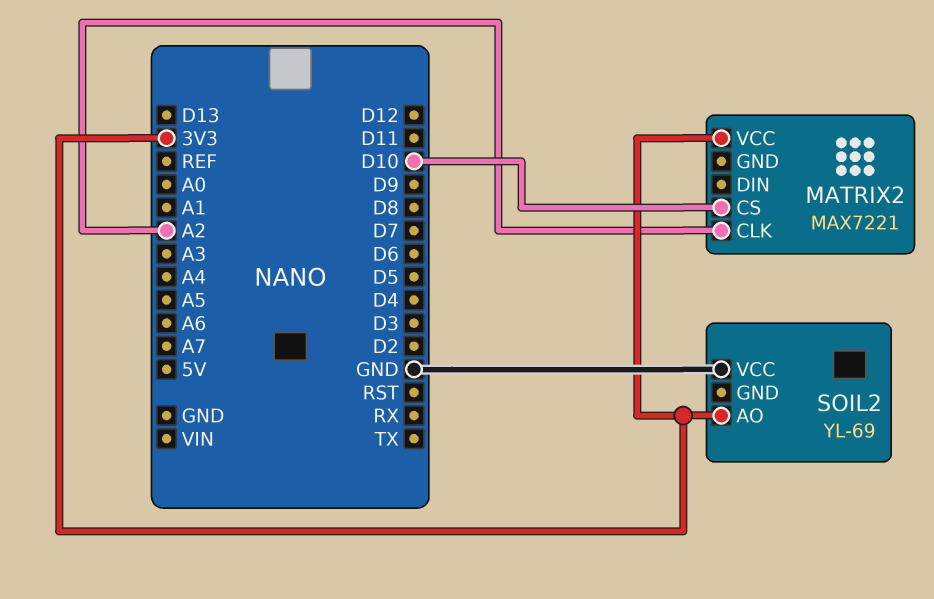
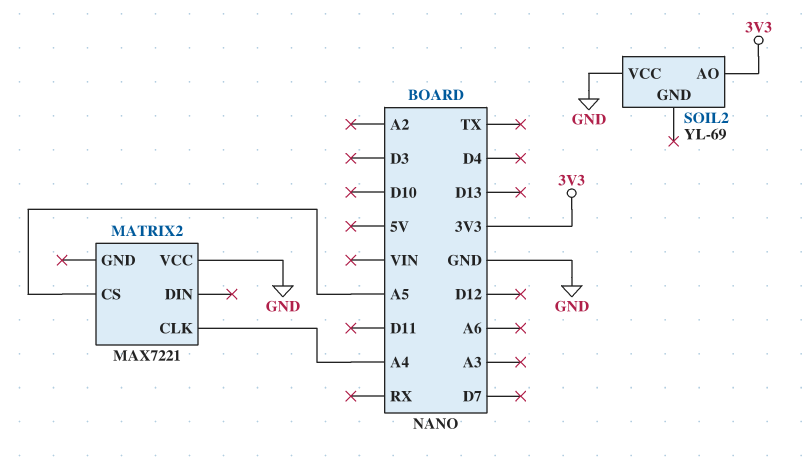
MATRIX2 pin CLK: A2 -> A4
MATRIX2 pin CS: D10 -> A5
MATRIX2 pin VCC: 3V3 -> GND

